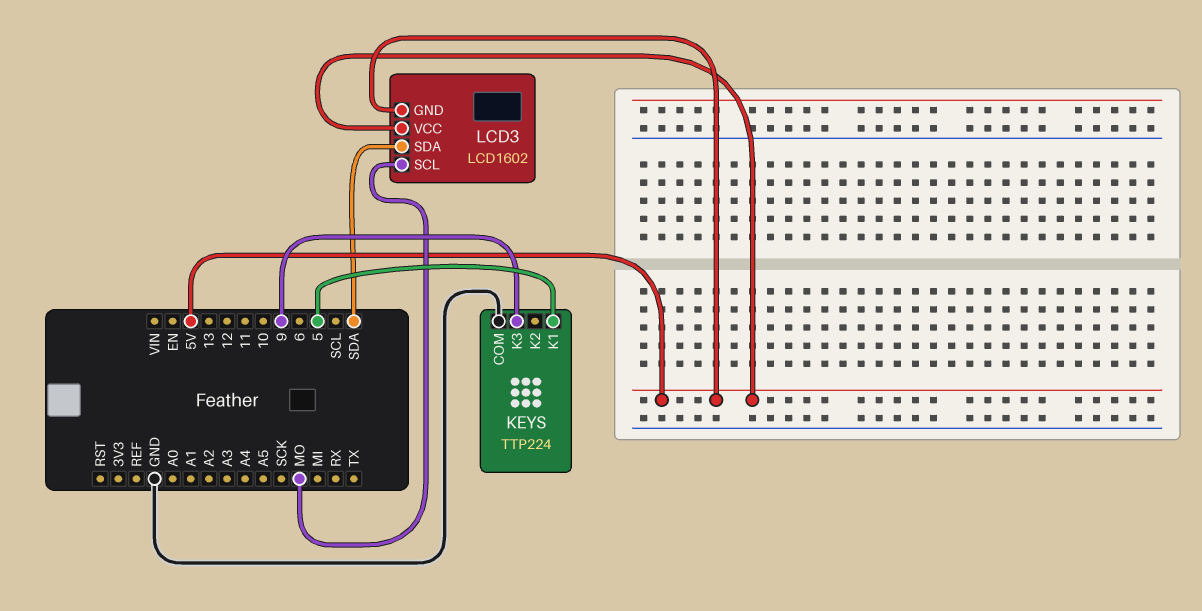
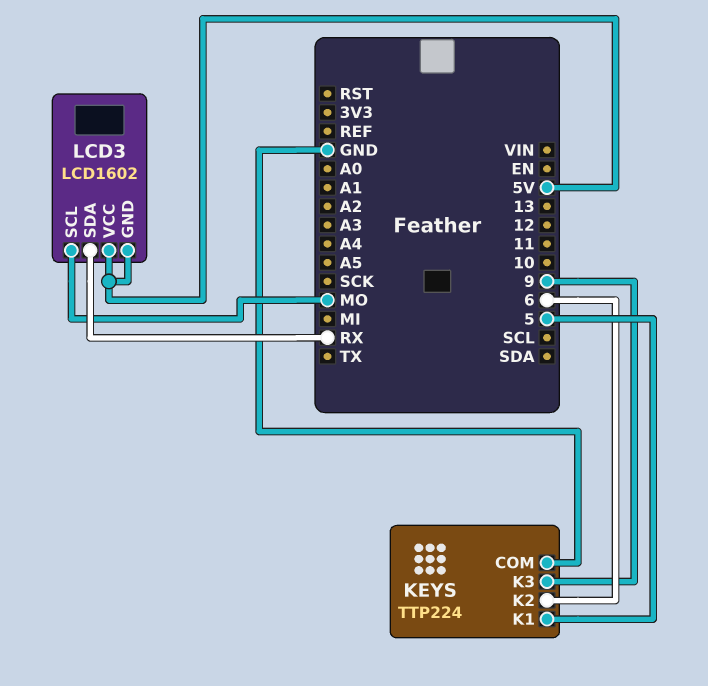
KEYS pin K2: none -> 6
LCD3 pin SDA: SDA -> RX

